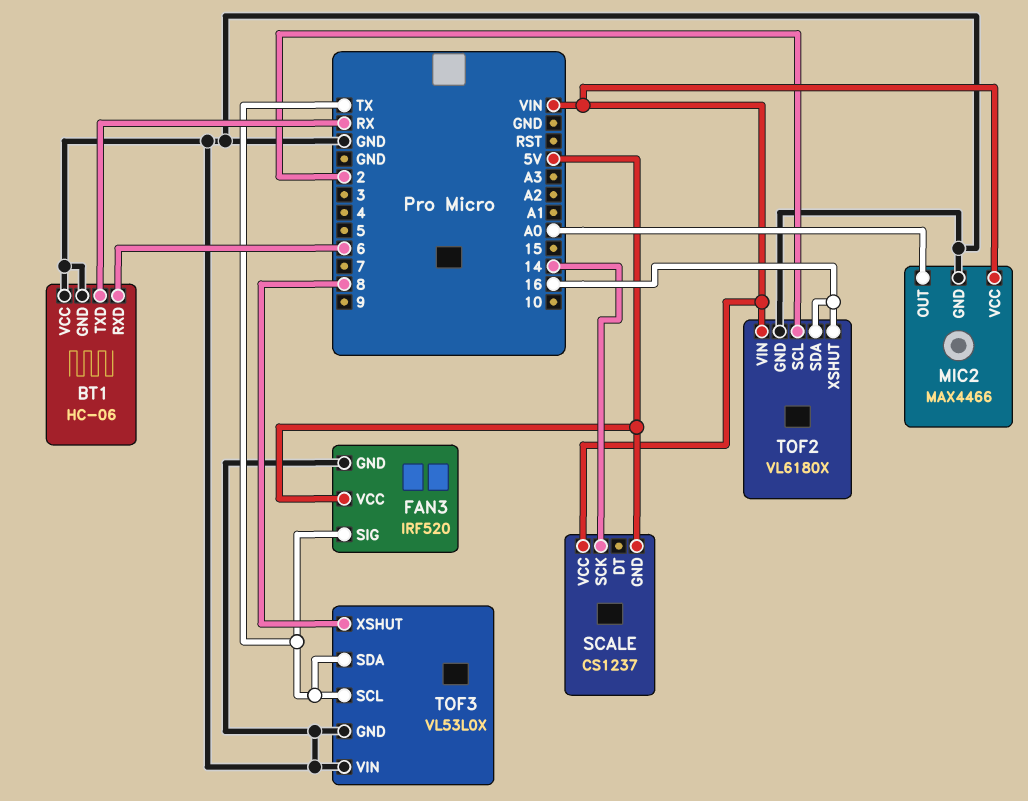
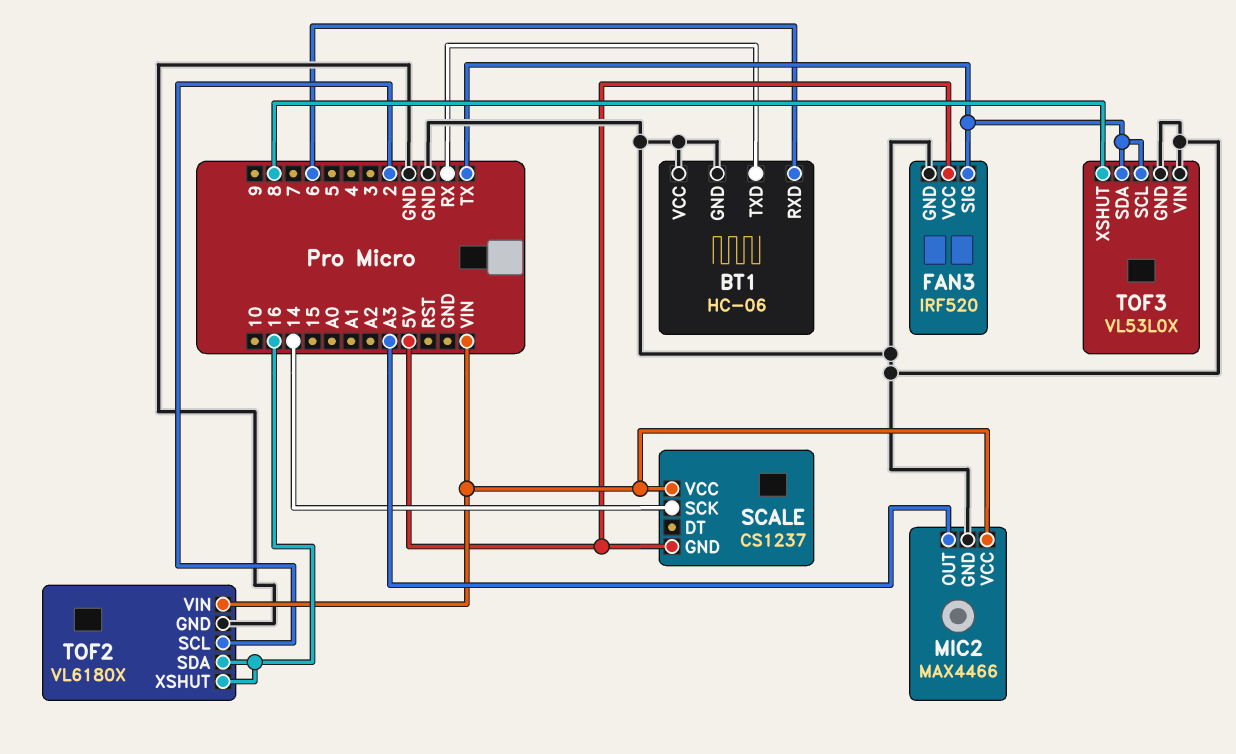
MIC2 pin OUT: A0 -> A3

